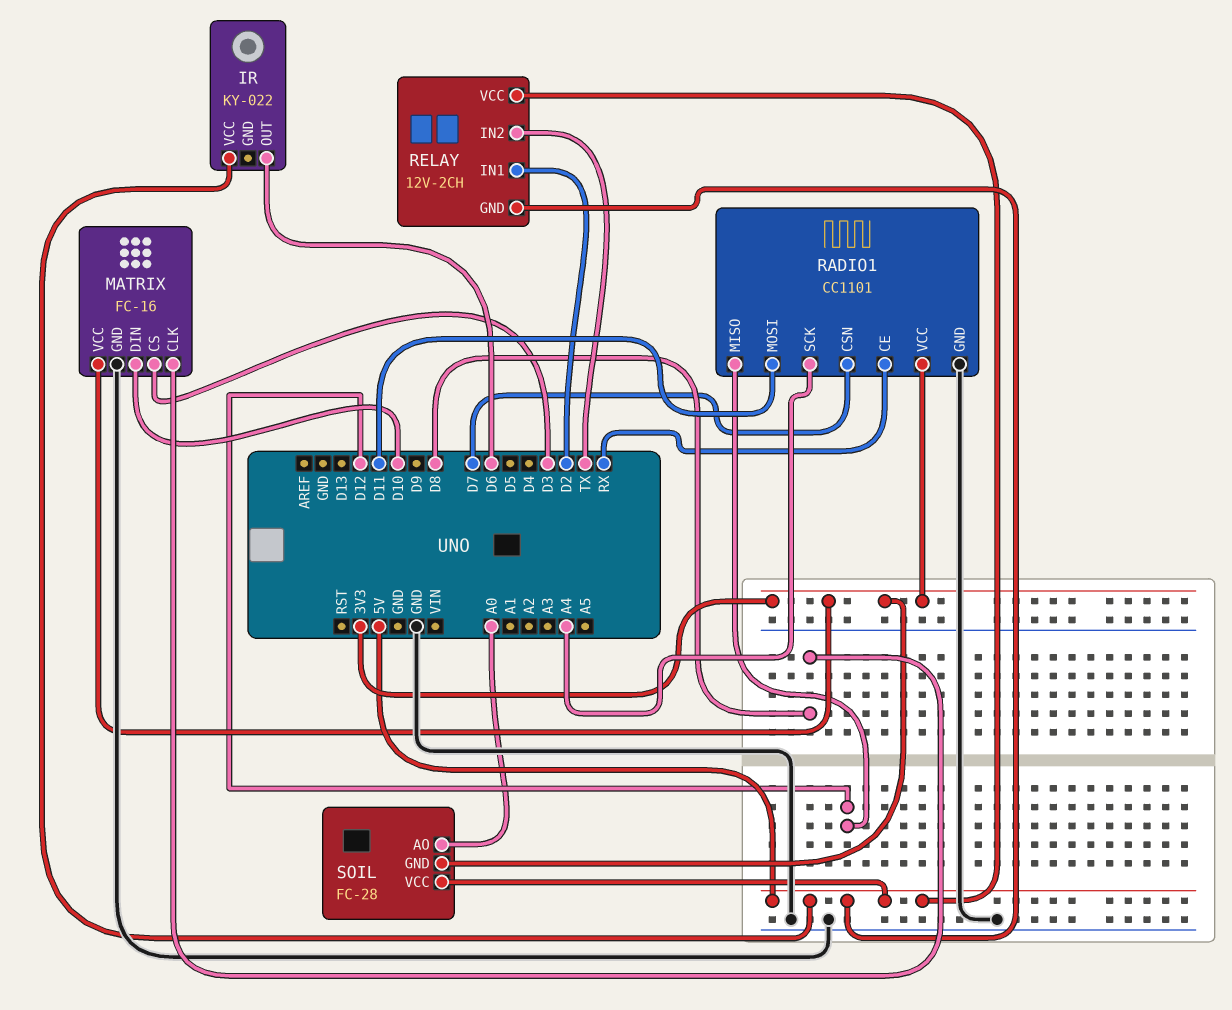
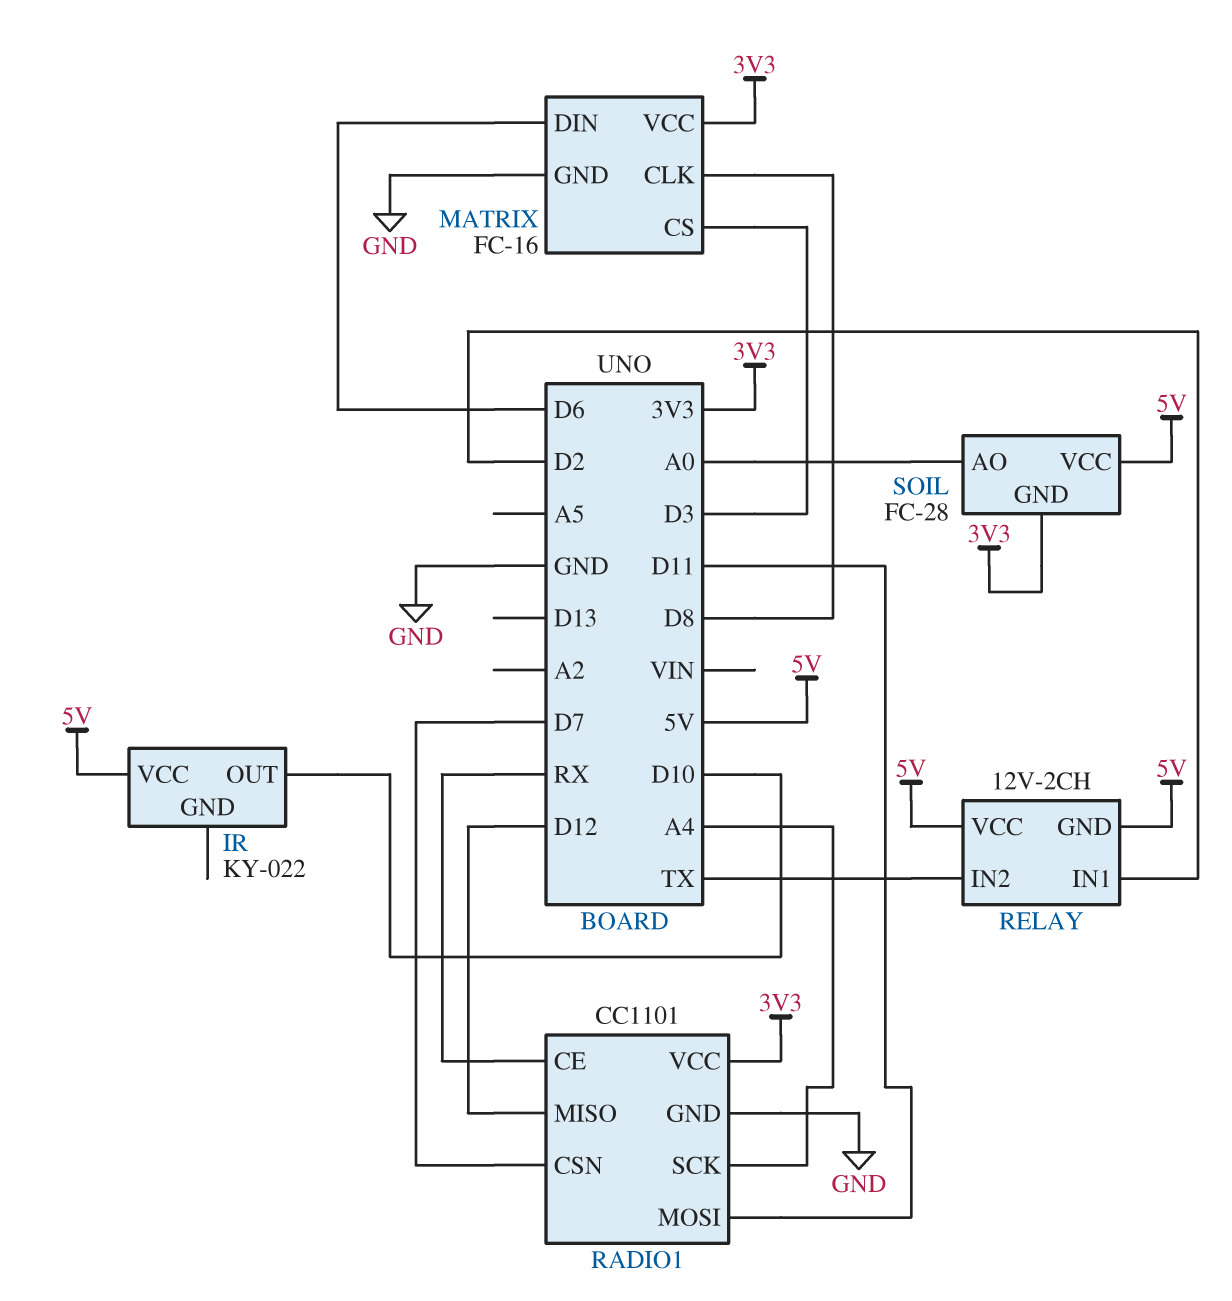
IR pin OUT: D6 -> D10
MATRIX pin DIN: D10 -> D6

